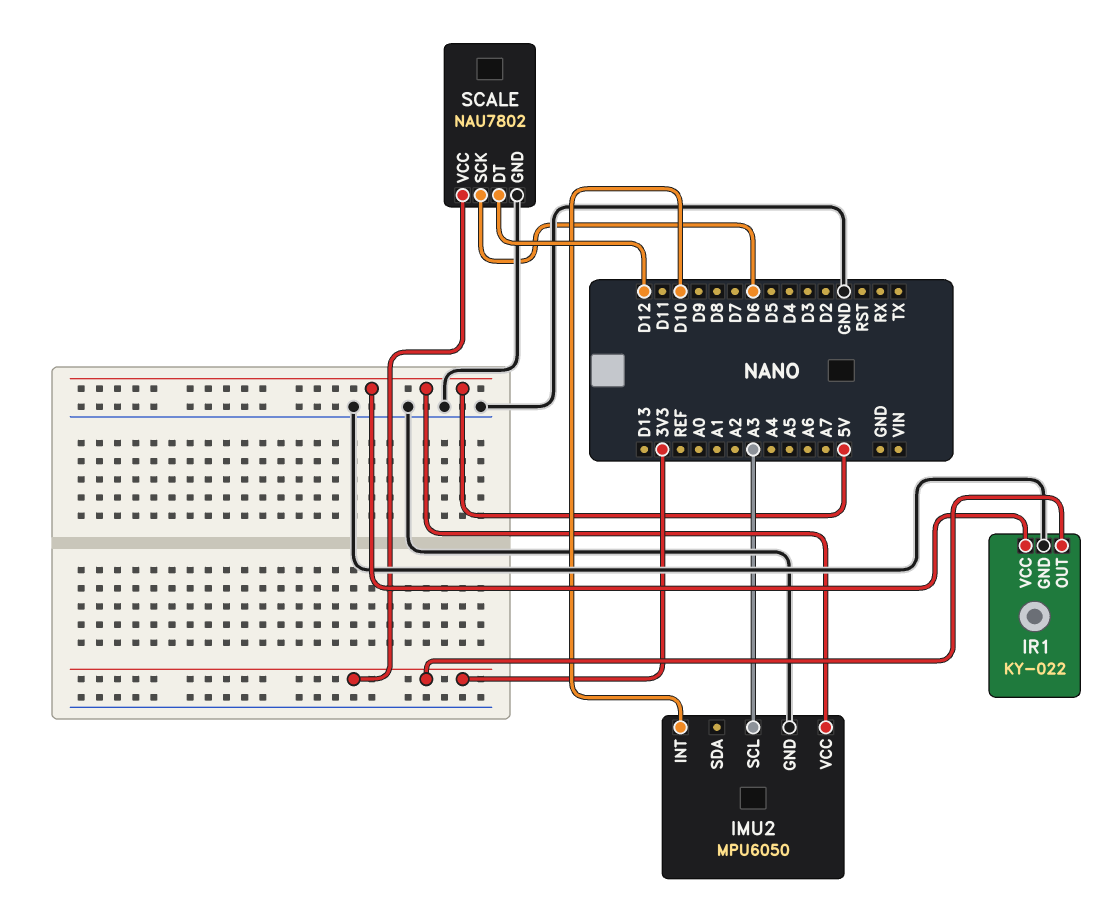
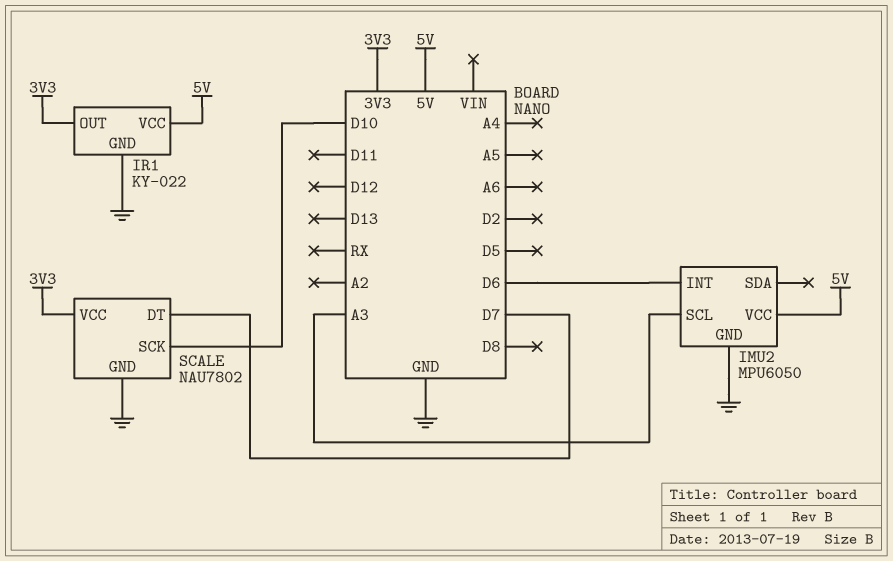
IMU2 pin INT: D10 -> D6
SCALE pin DT: D12 -> D7
SCALE pin SCK: D6 -> D10

